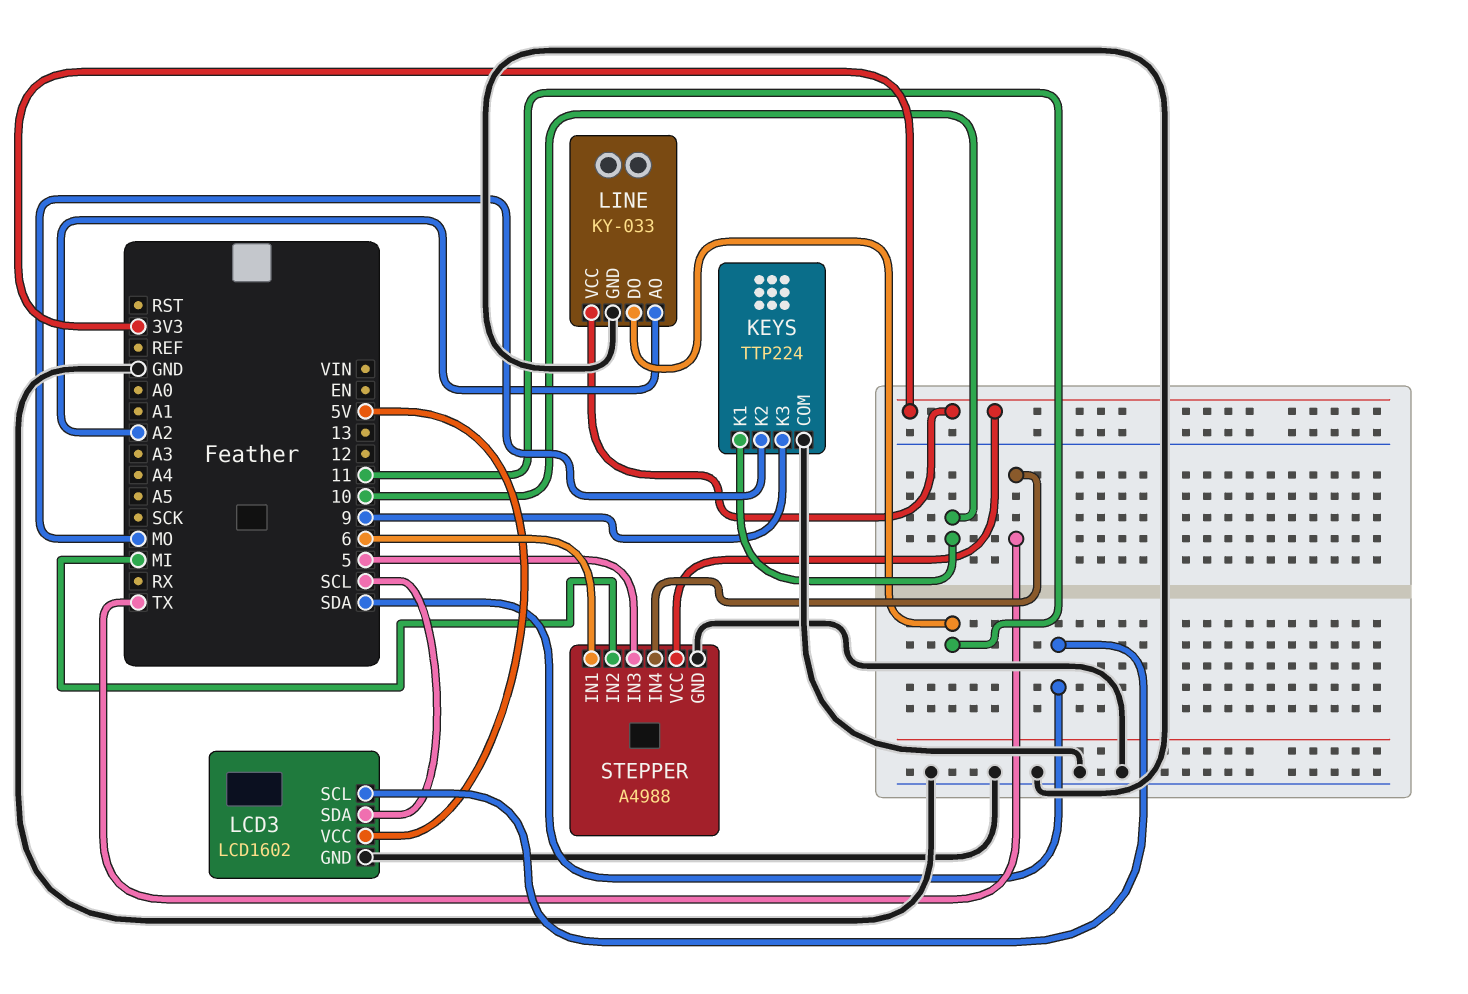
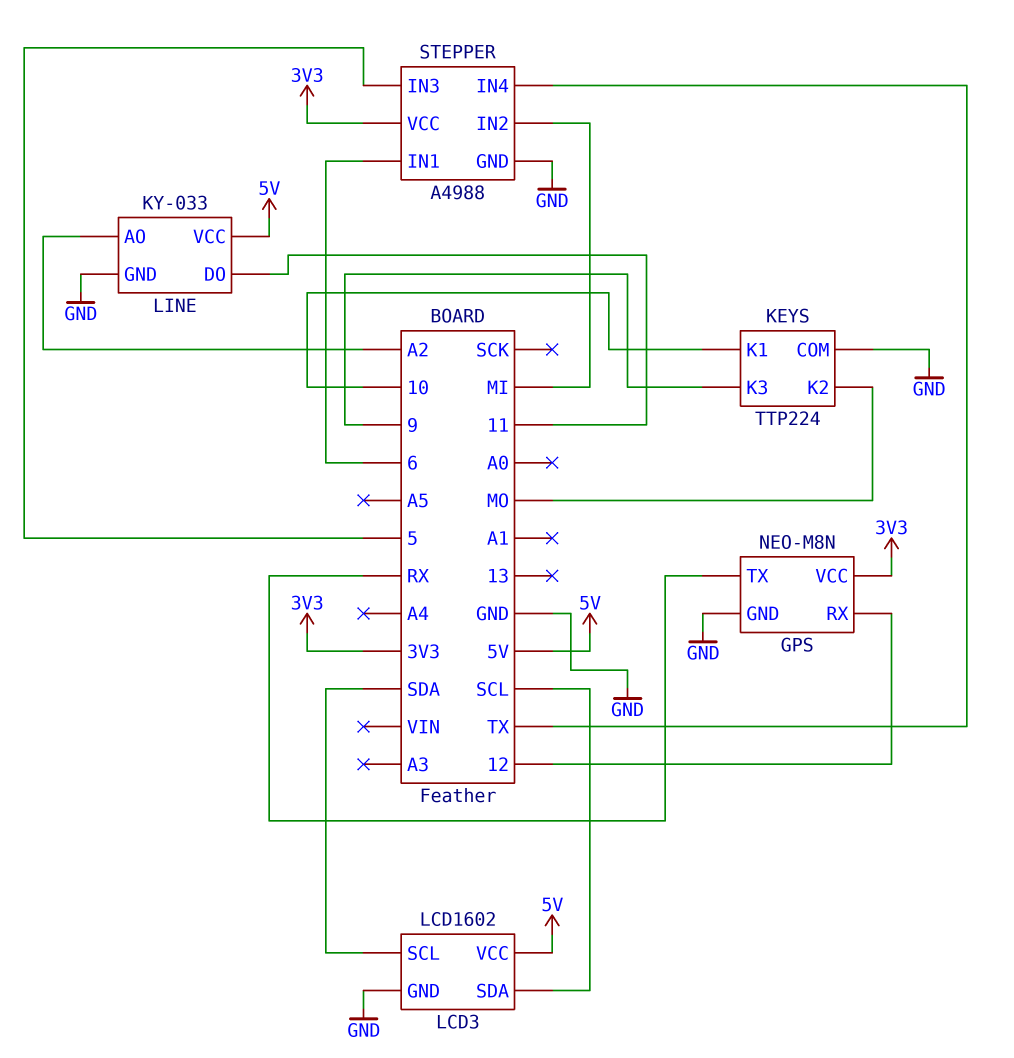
GPS: none -> NEO-M8N
GPS pin GND: none -> GND
GPS pin RX: none -> 12
GPS pin TX: none -> RX
GPS pin VCC: none -> 3V3
LINE pin VCC: 3V3 -> 5V

